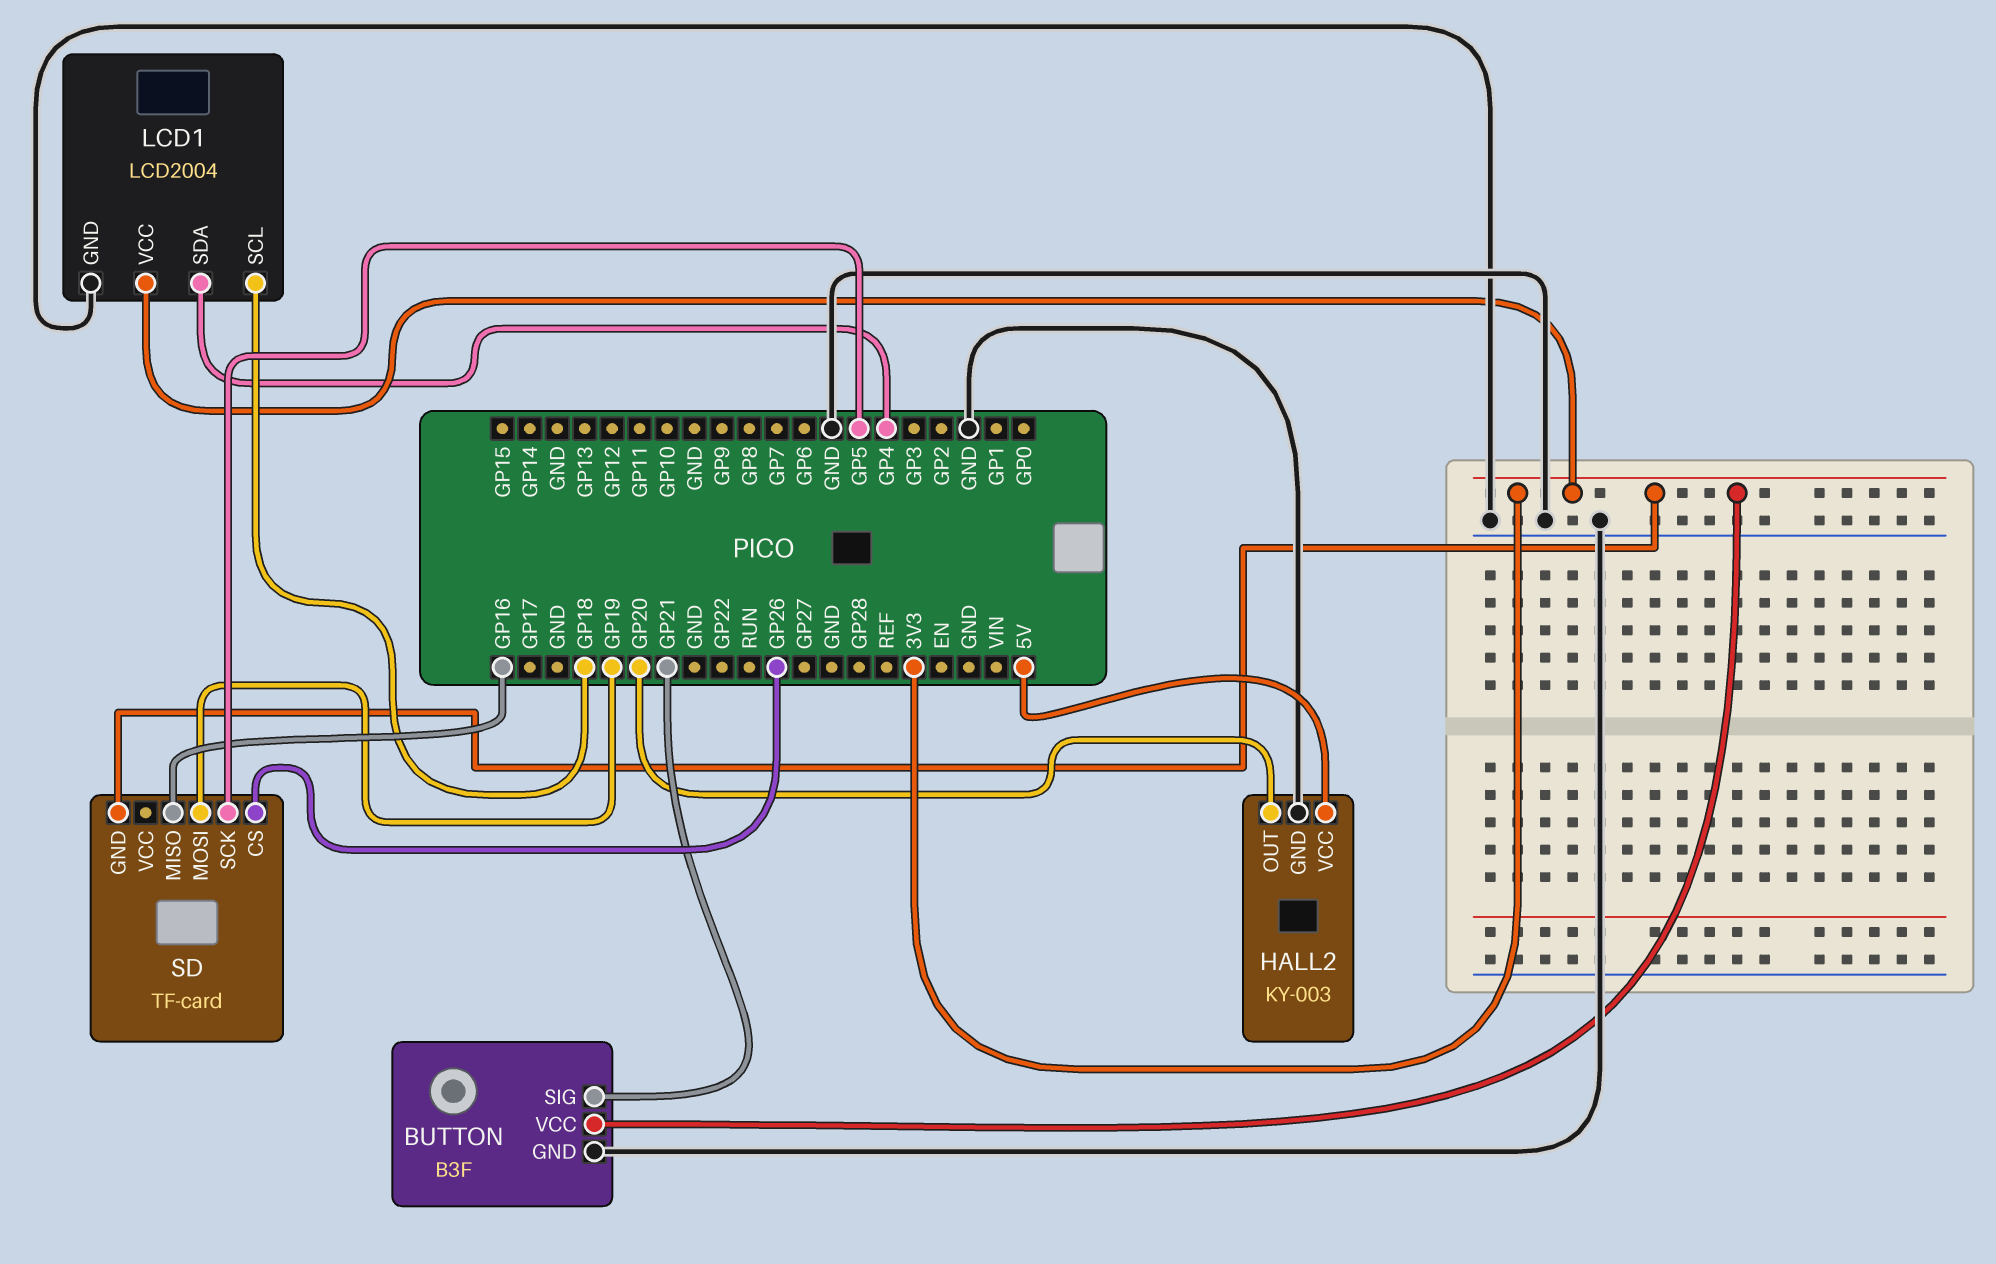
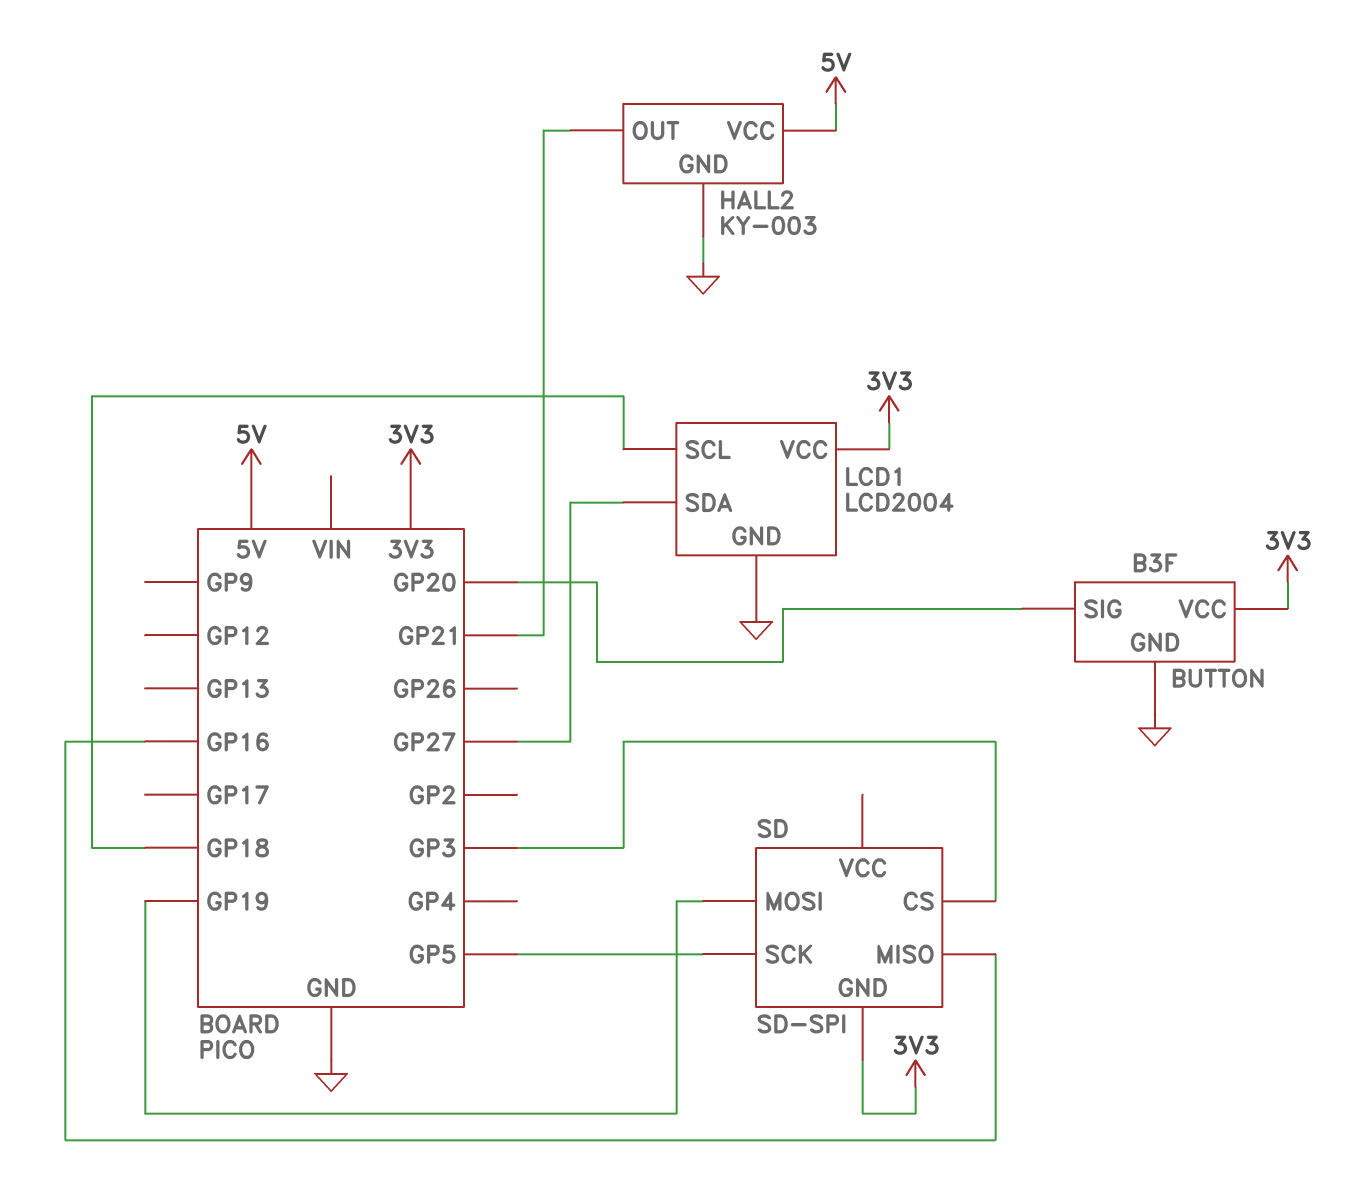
BUTTON pin SIG: GP21 -> GP20
HALL2 pin OUT: GP20 -> GP21
LCD1 pin SDA: GP4 -> GP27
SD: TF-card -> SD-SPI
SD pin CS: GP26 -> GP3

